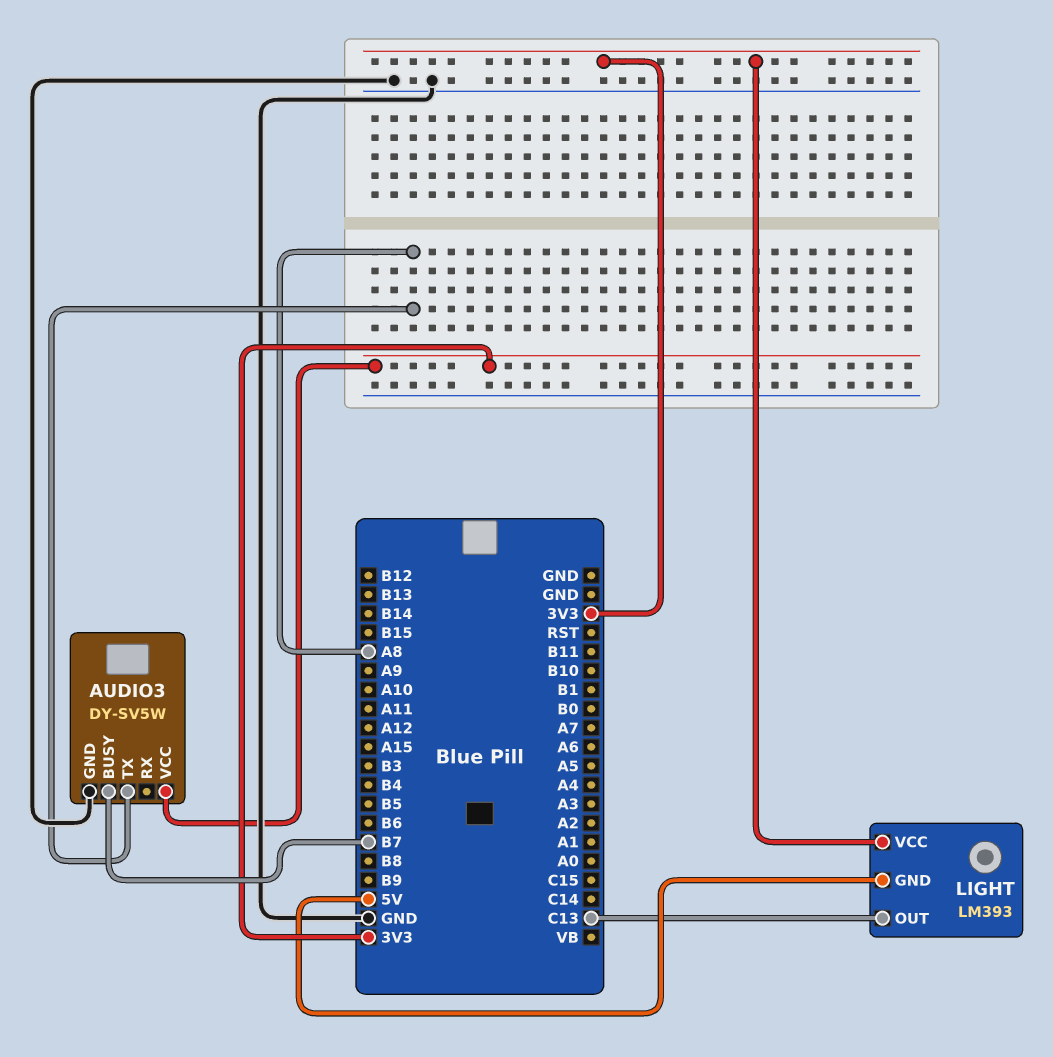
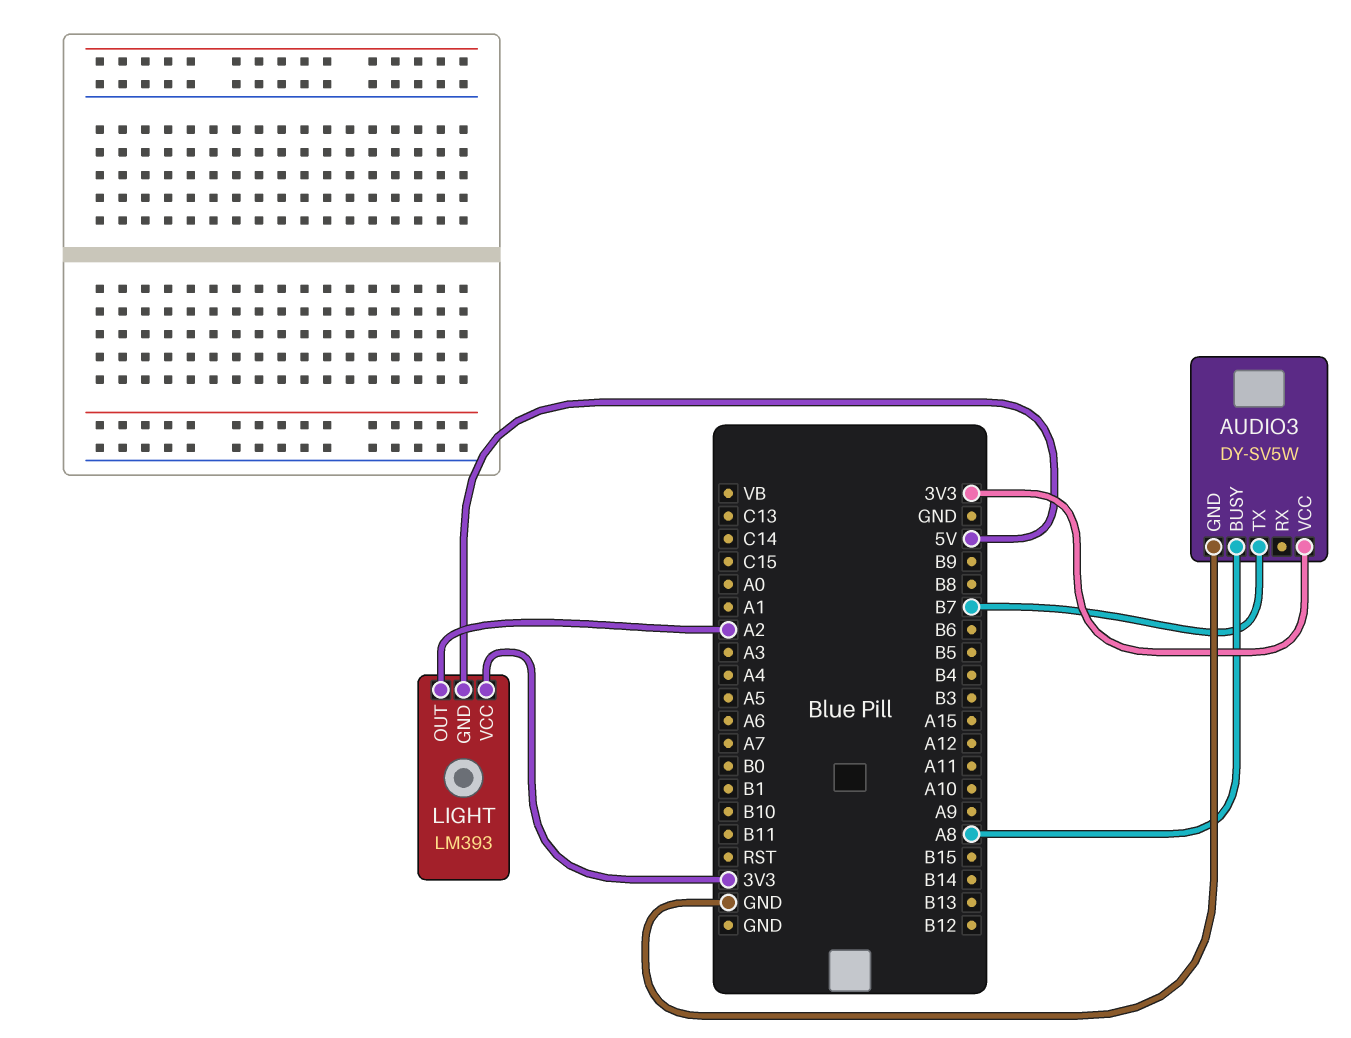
AUDIO3 pin BUSY: B7 -> A8
AUDIO3 pin TX: A8 -> B7
LIGHT pin OUT: C13 -> A2

